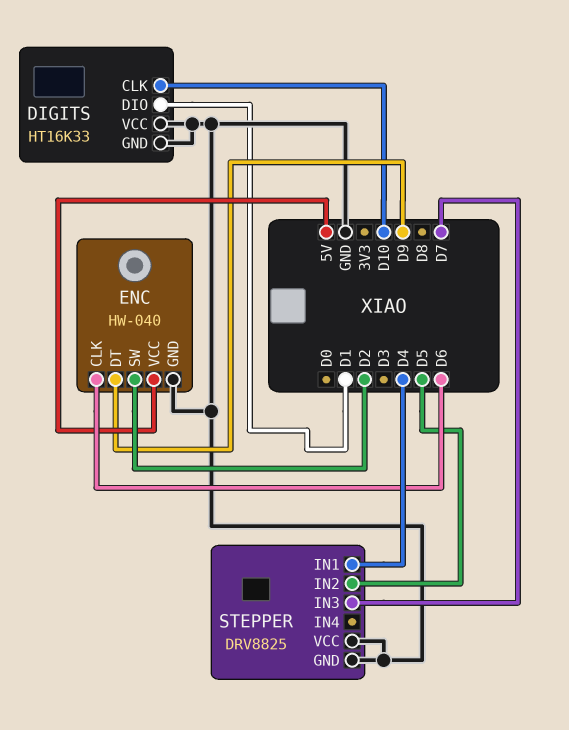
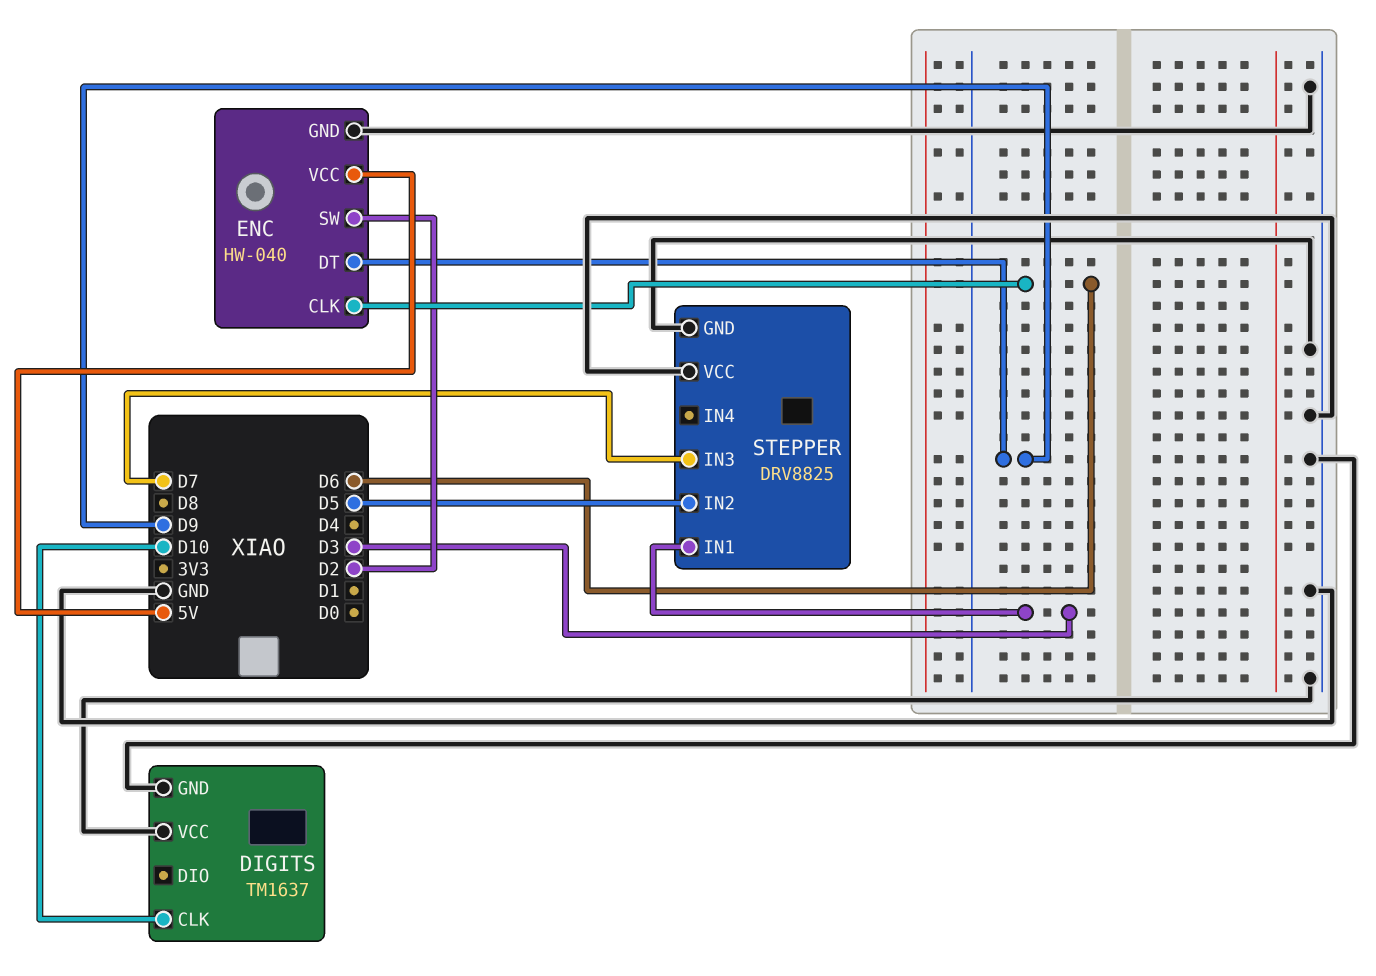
DIGITS: HT16K33 -> TM1637
DIGITS pin DIO: D1 -> none
STEPPER pin IN1: D4 -> D3

